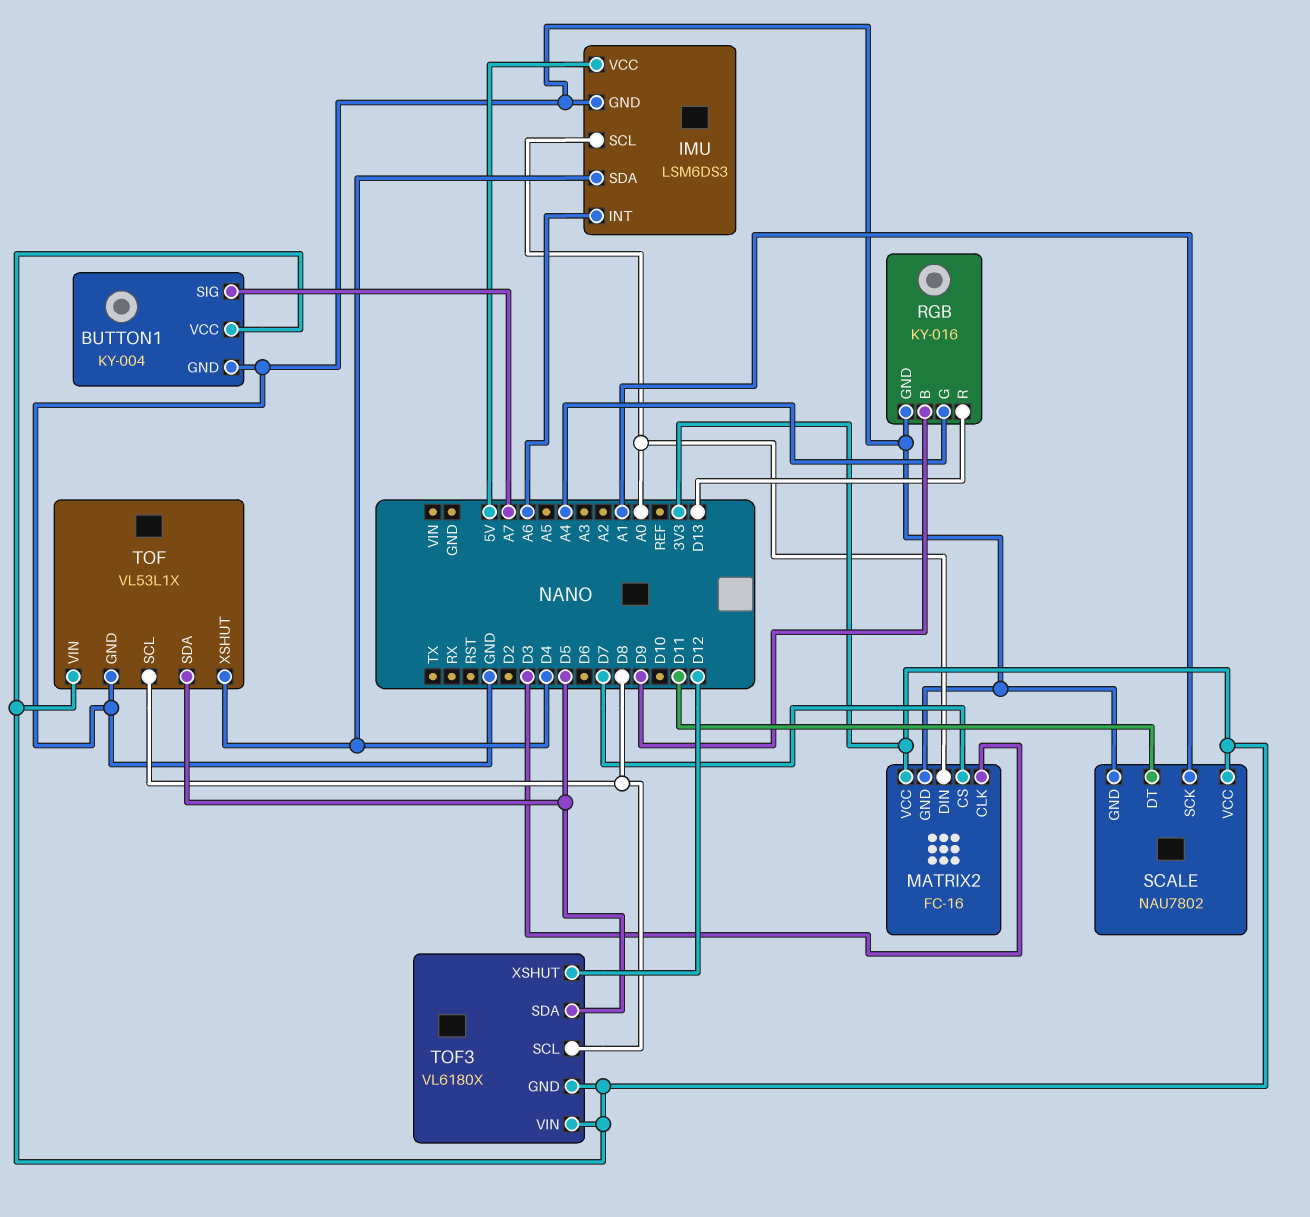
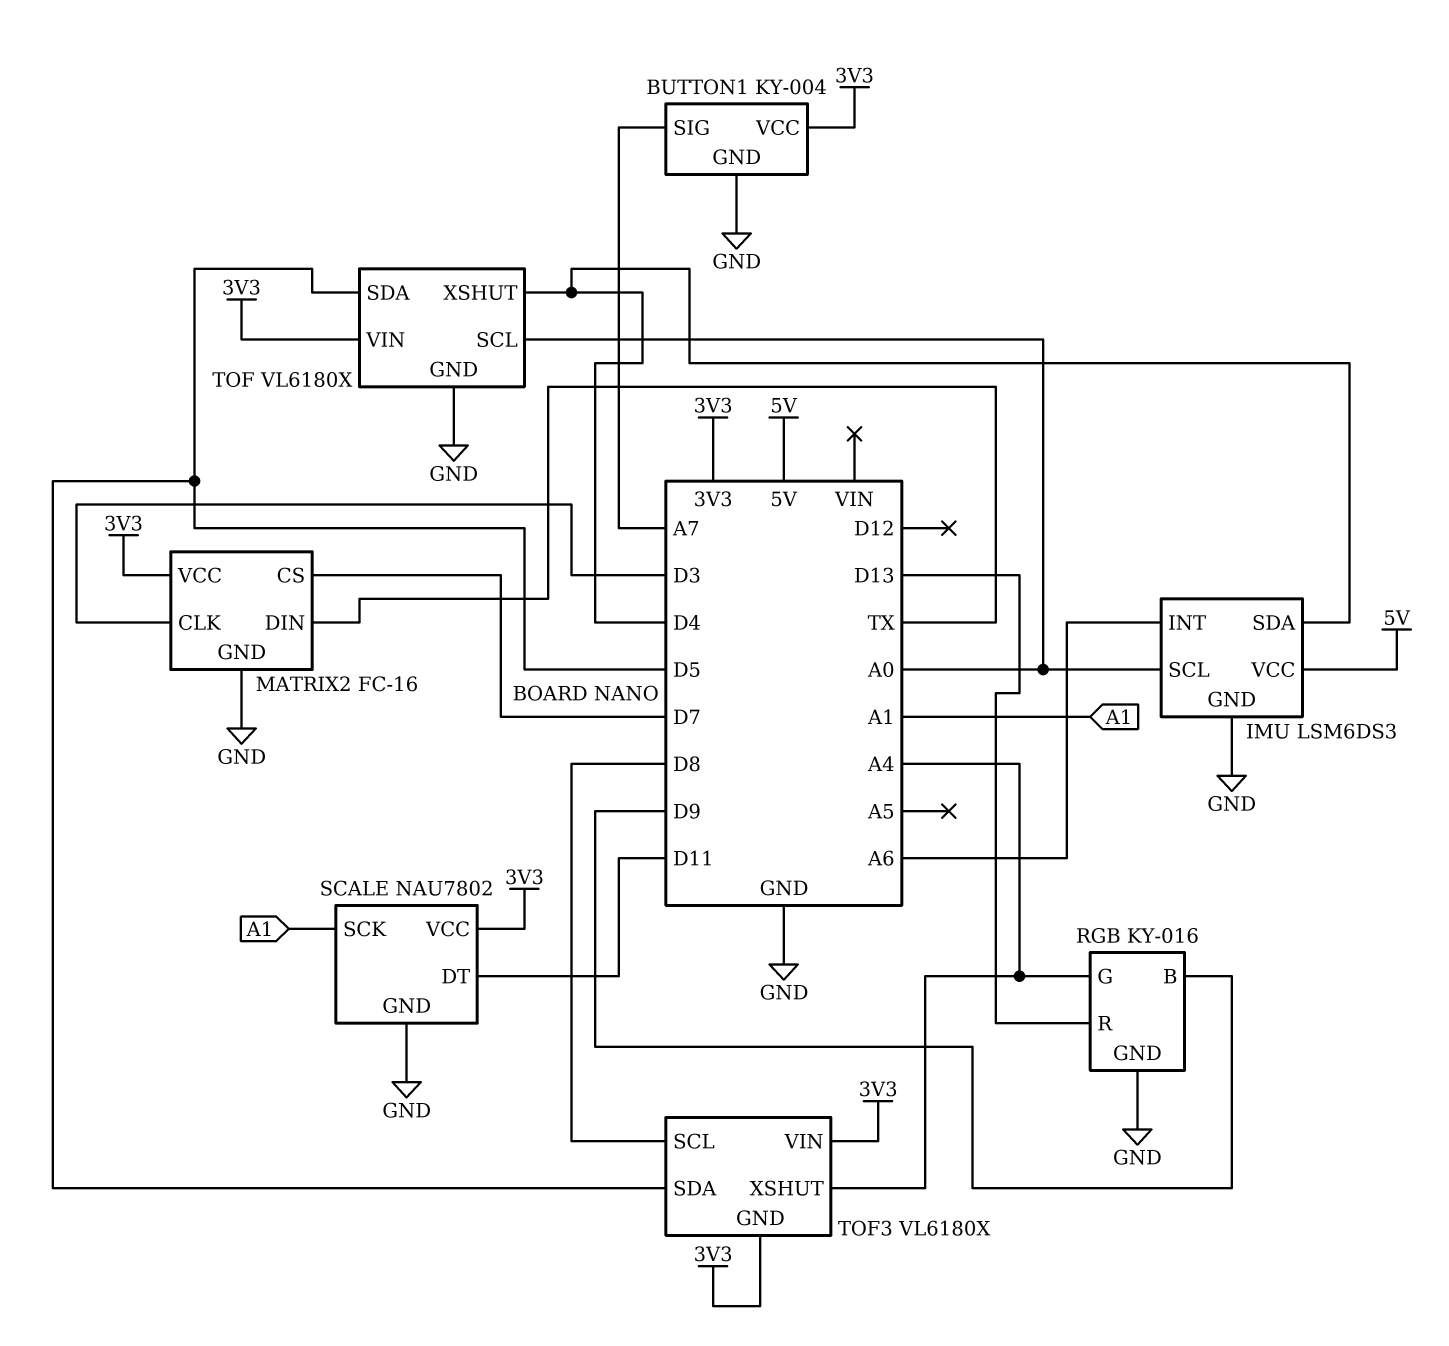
MATRIX2 pin DIN: A0 -> TX
TOF: VL53L1X -> VL6180X
TOF pin SCL: D8 -> A0
TOF3 pin XSHUT: D12 -> A4

